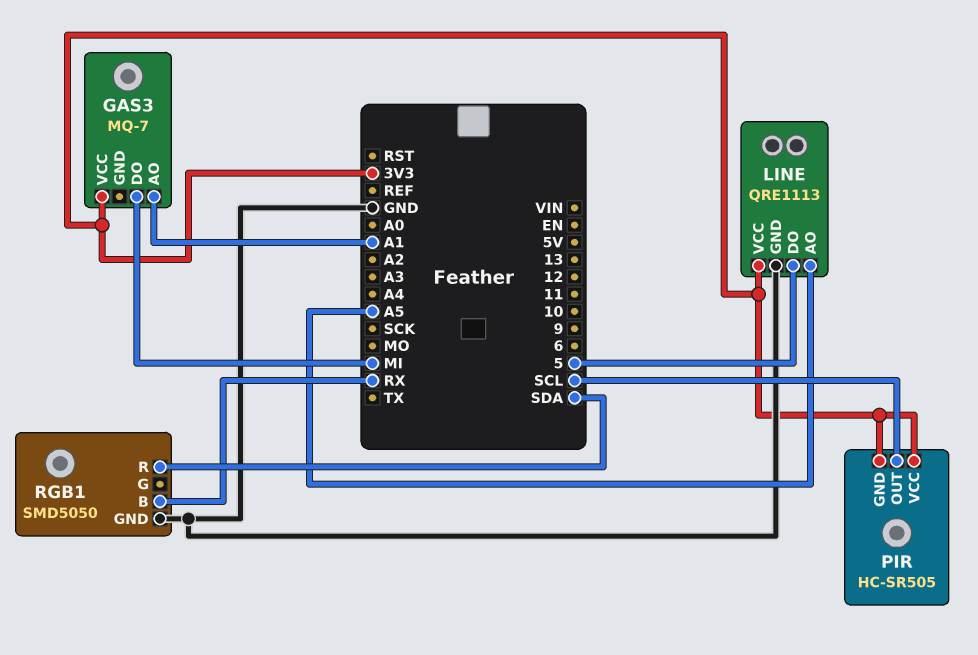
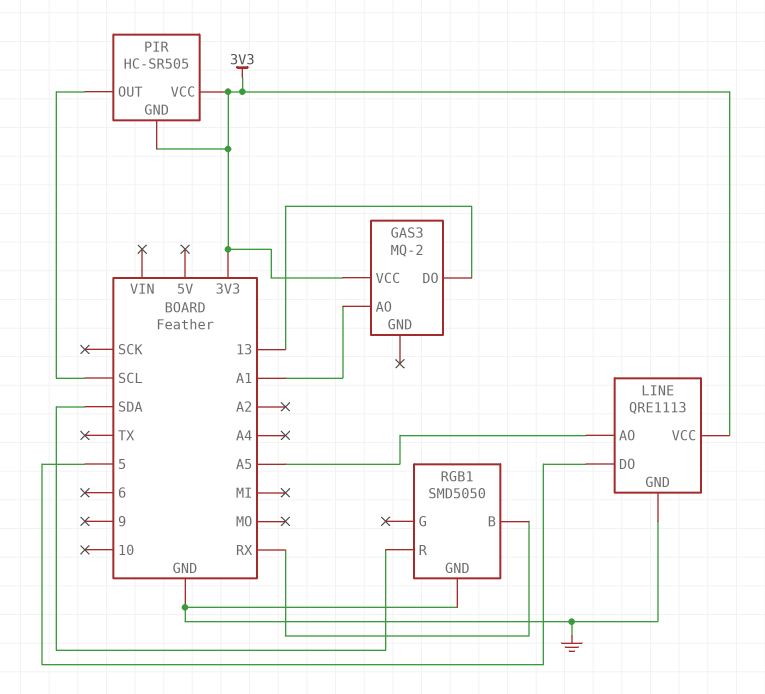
GAS3: MQ-7 -> MQ-2
GAS3 pin DO: MI -> 13

